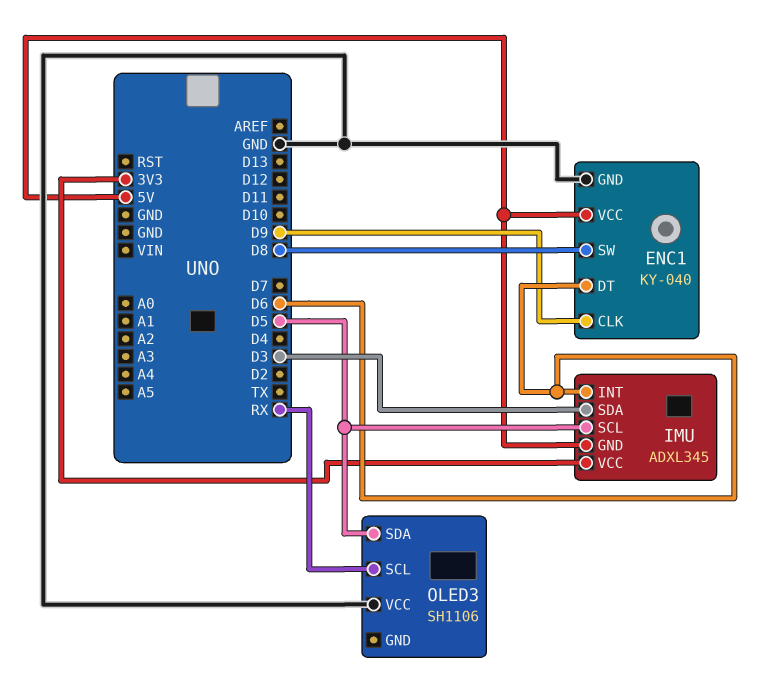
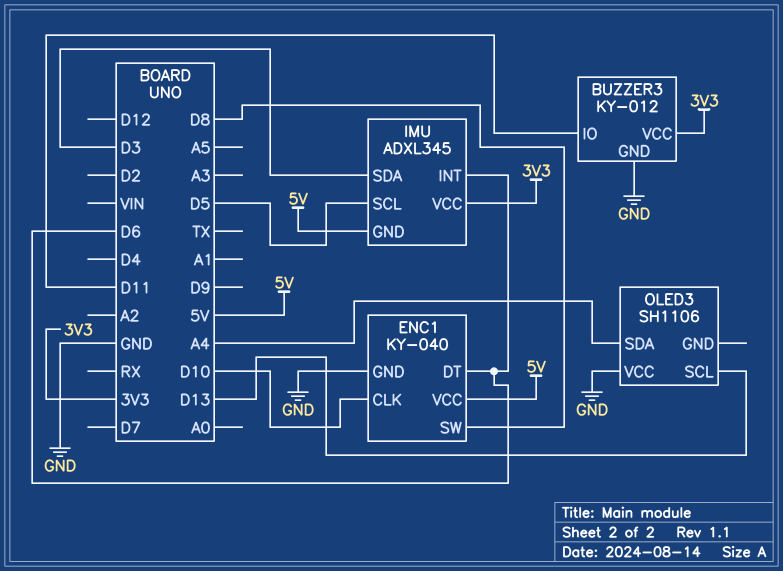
BUZZER3: none -> KY-012
BUZZER3 pin GND: none -> GND
BUZZER3 pin IO: none -> D11
BUZZER3 pin VCC: none -> 3V3
ENC1 pin CLK: D9 -> D10
OLED3 pin SCL: RX -> D13
OLED3 pin SDA: D5 -> A4

